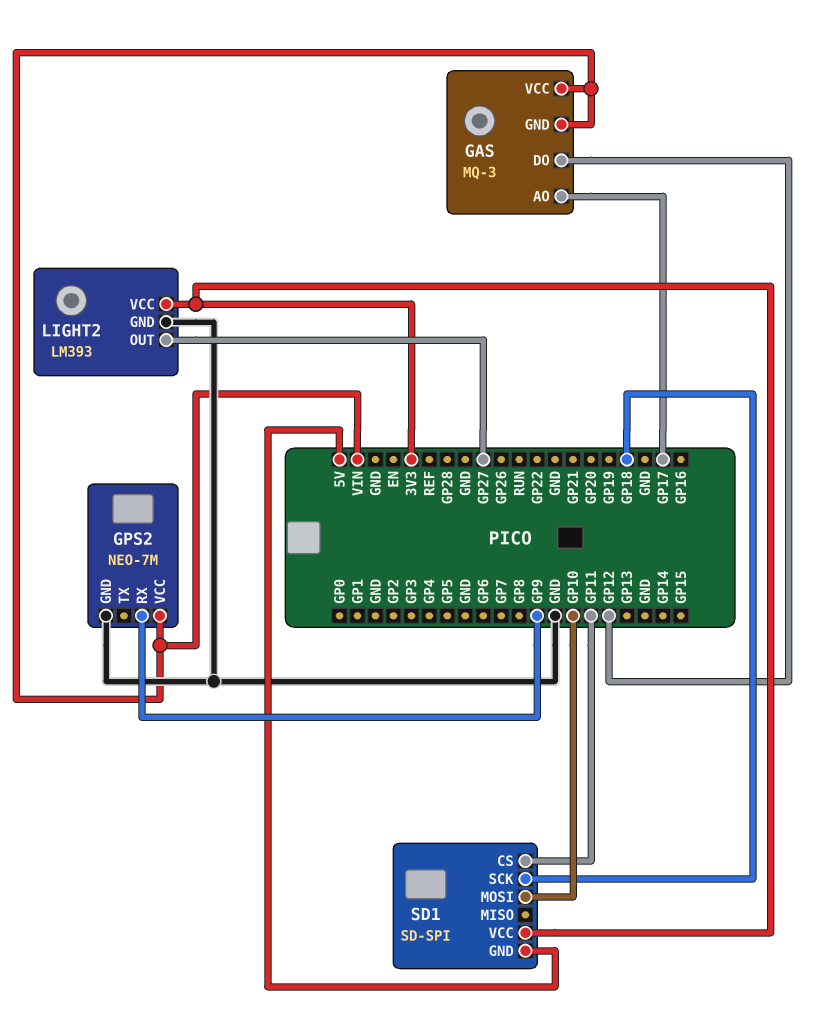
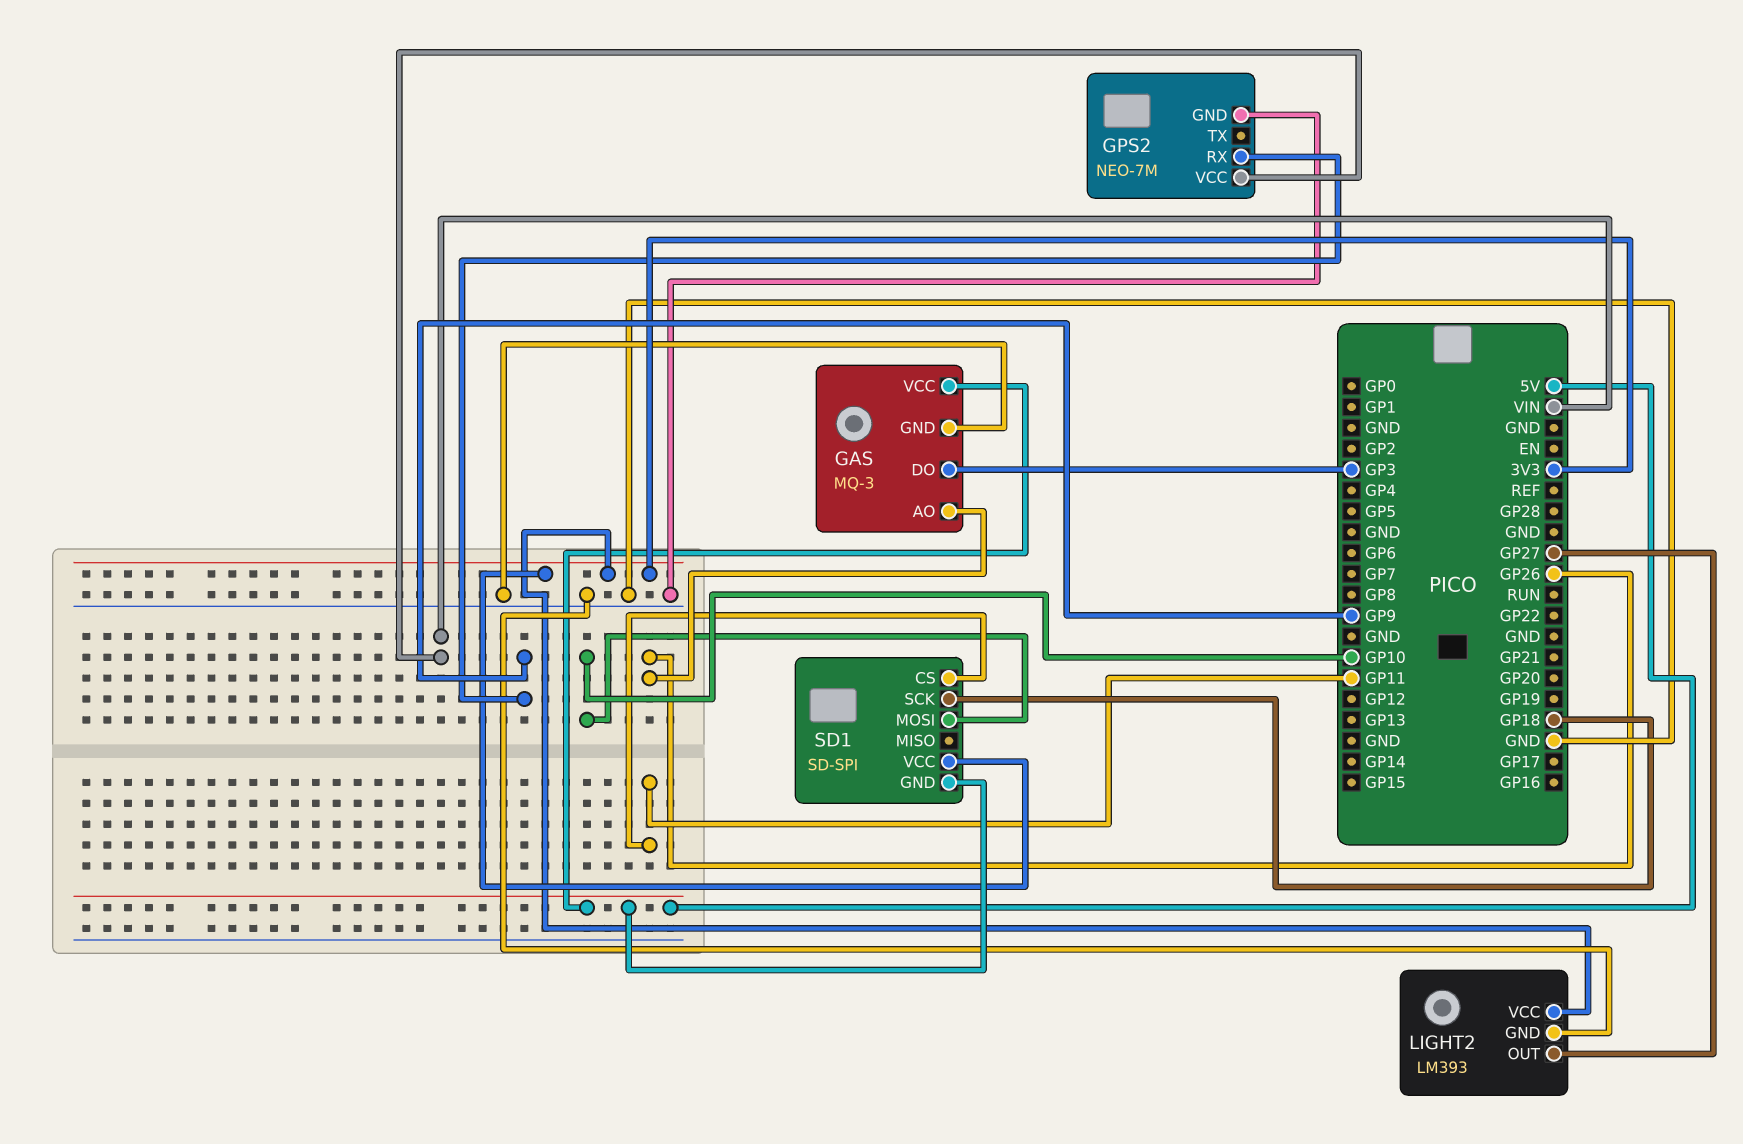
GAS pin AO: GP17 -> GP26
GAS pin DO: GP12 -> GP3
GAS pin GND: VIN -> GND
GAS pin VCC: VIN -> 5V

